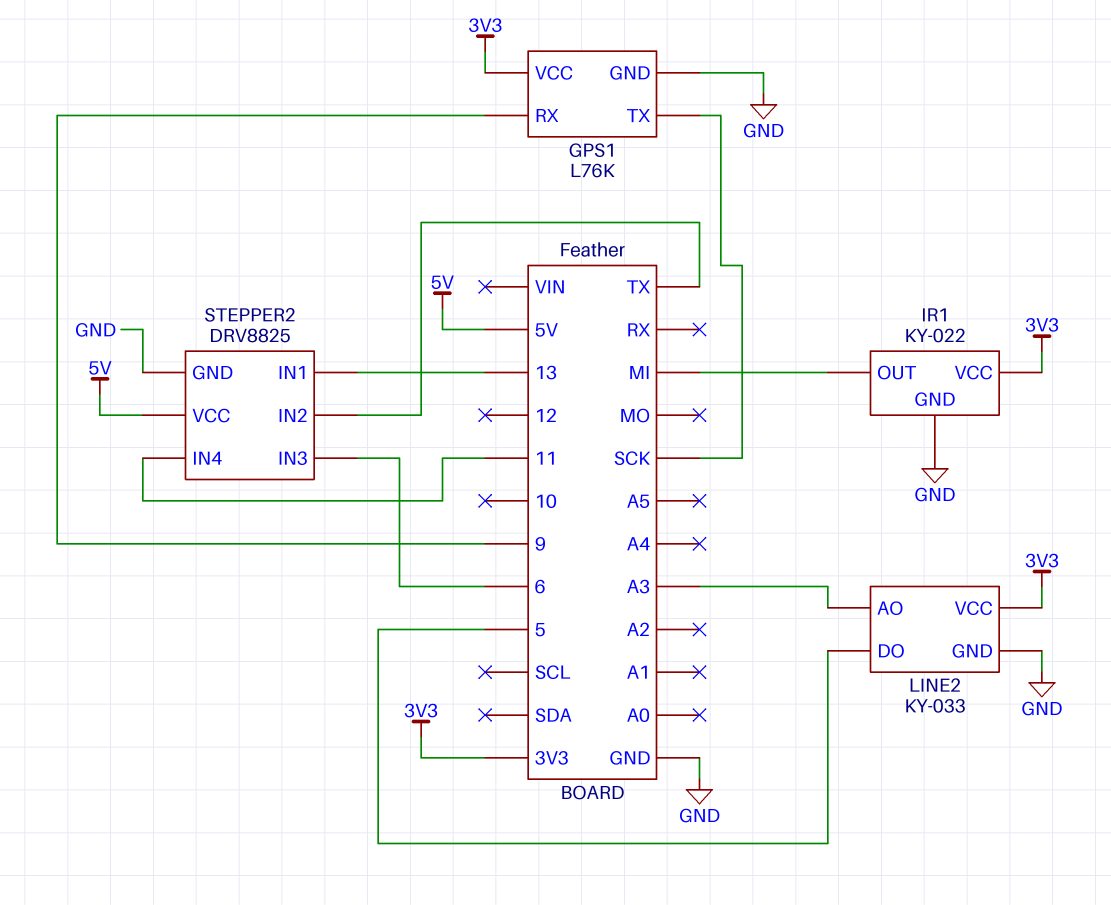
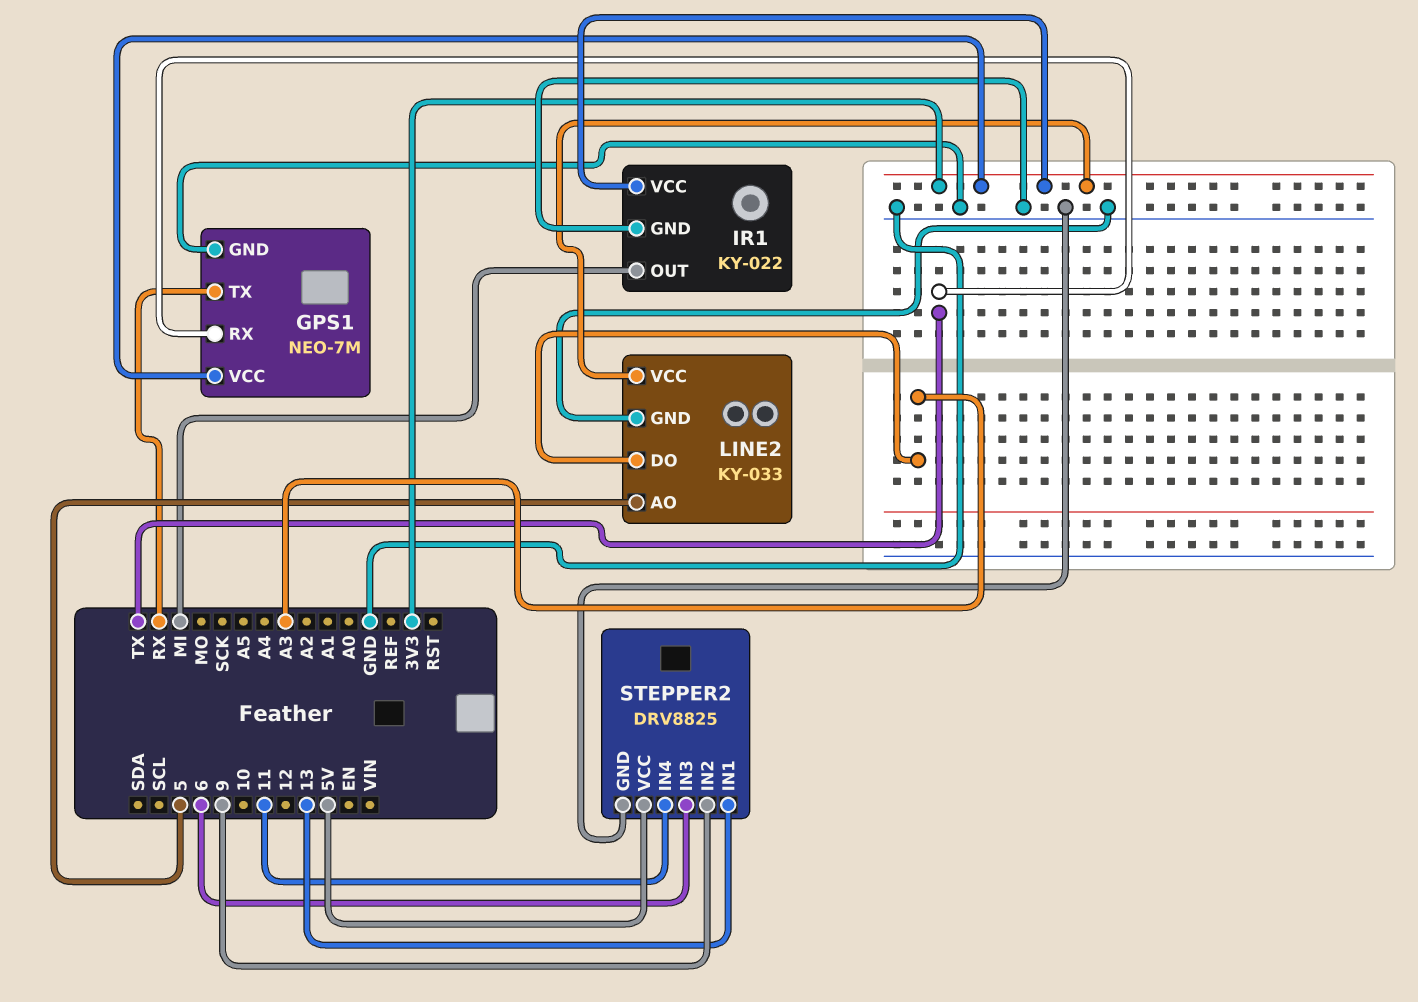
GPS1: L76K -> NEO-7M
GPS1 pin RX: 9 -> TX
GPS1 pin TX: SCK -> RX
LINE2 pin AO: A3 -> 5
LINE2 pin DO: 5 -> A3
STEPPER2 pin IN2: TX -> 9

